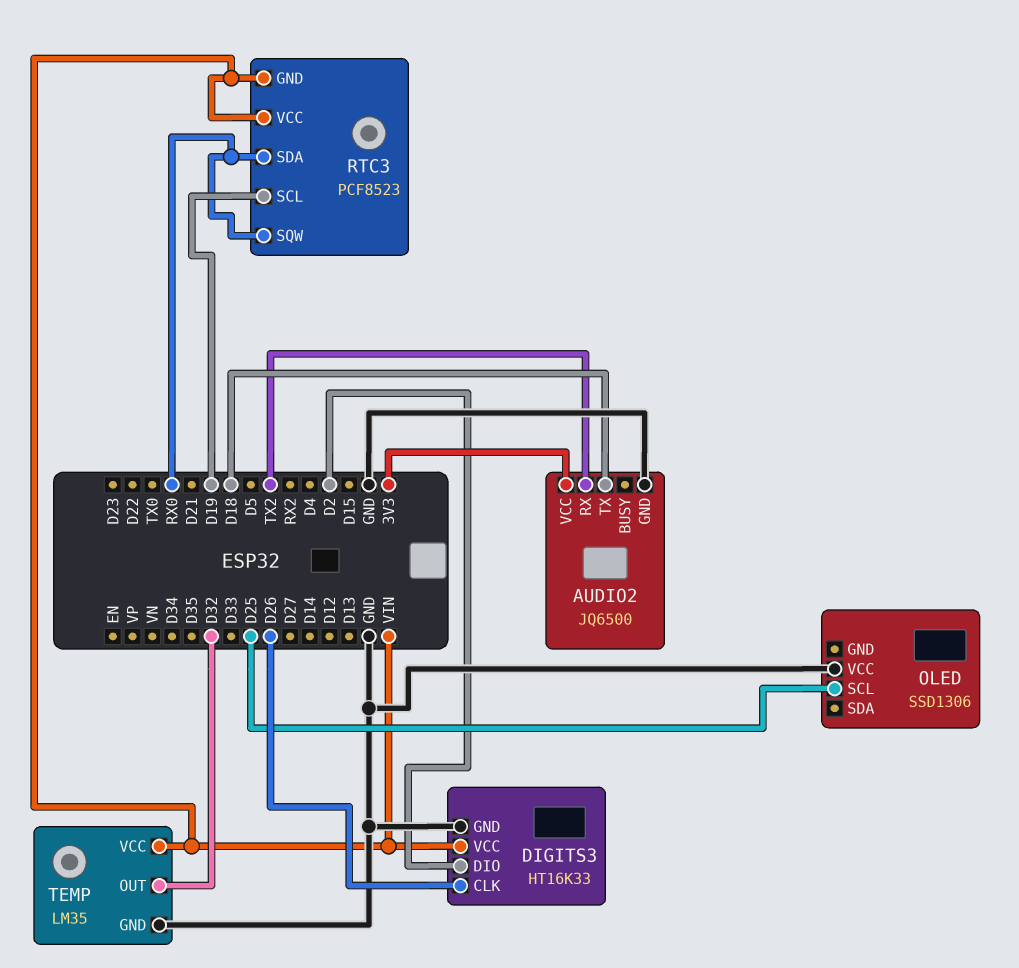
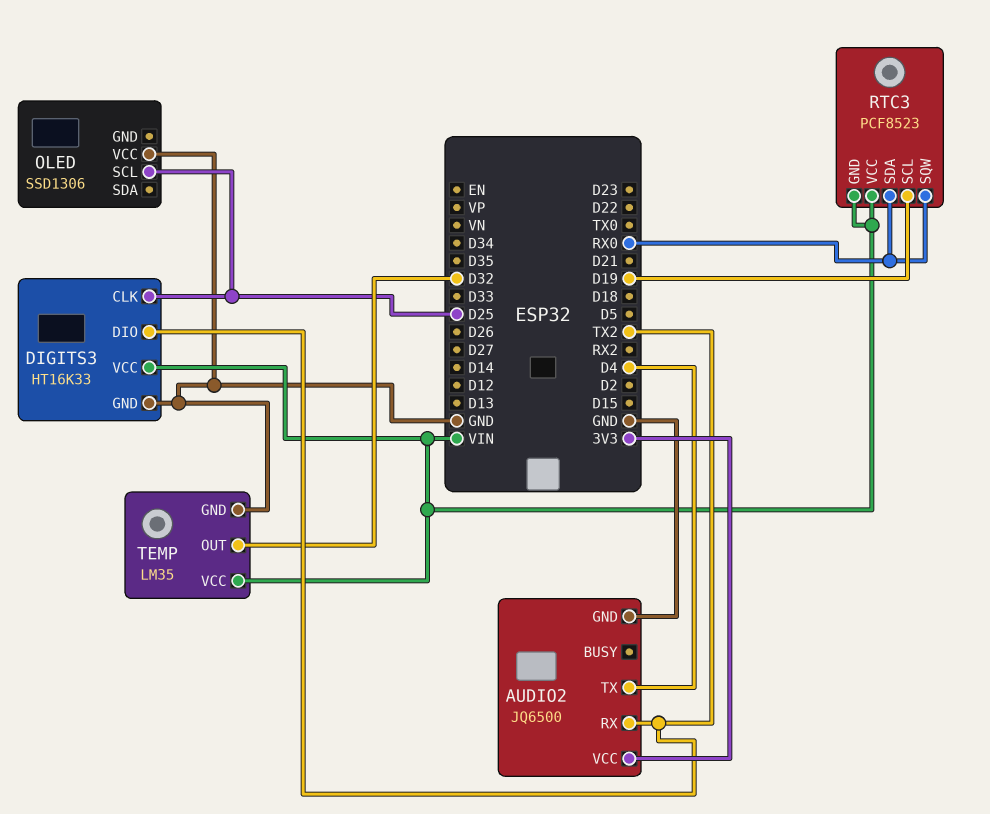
AUDIO2 pin TX: D18 -> D4
DIGITS3 pin CLK: D26 -> D25
DIGITS3 pin DIO: D2 -> TX2

